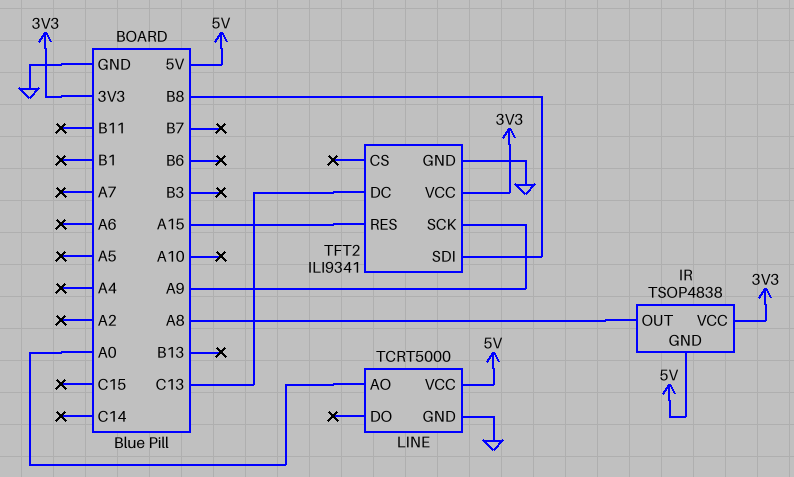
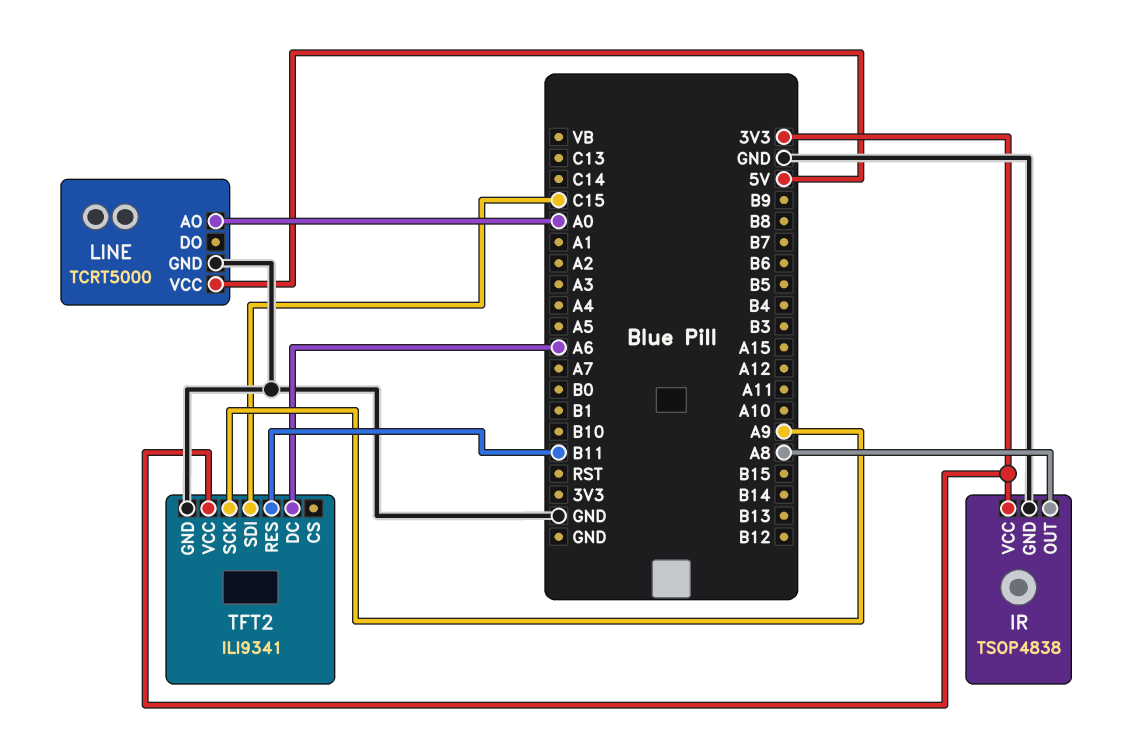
IR pin GND: 5V -> GND
TFT2 pin DC: C13 -> A6
TFT2 pin RES: A15 -> B11
TFT2 pin SDI: B8 -> C15

